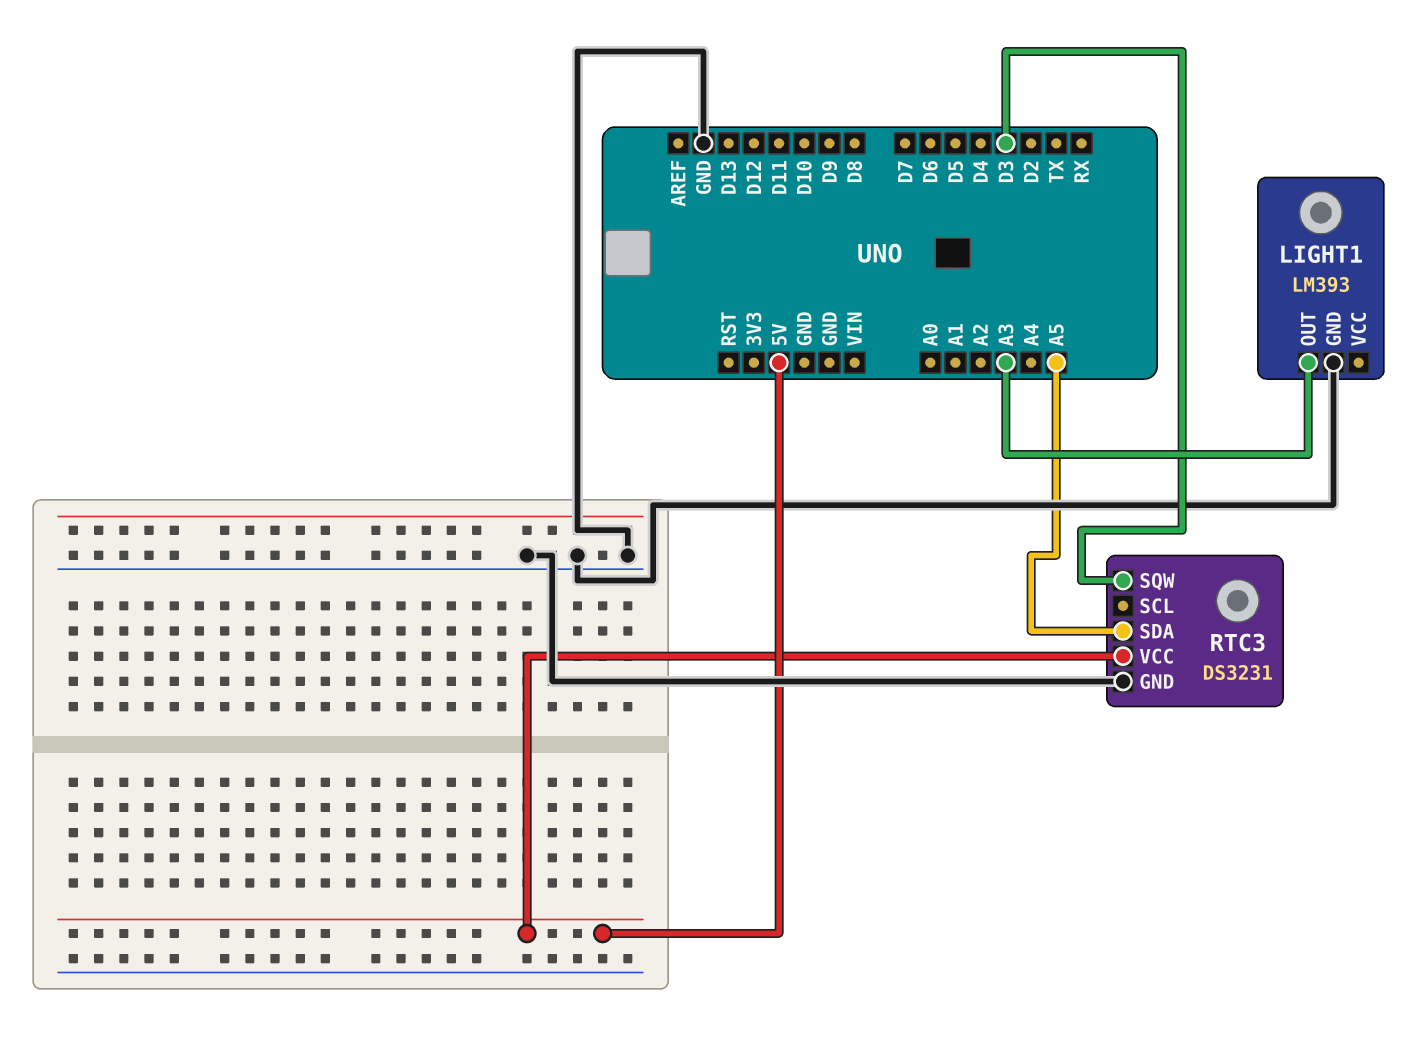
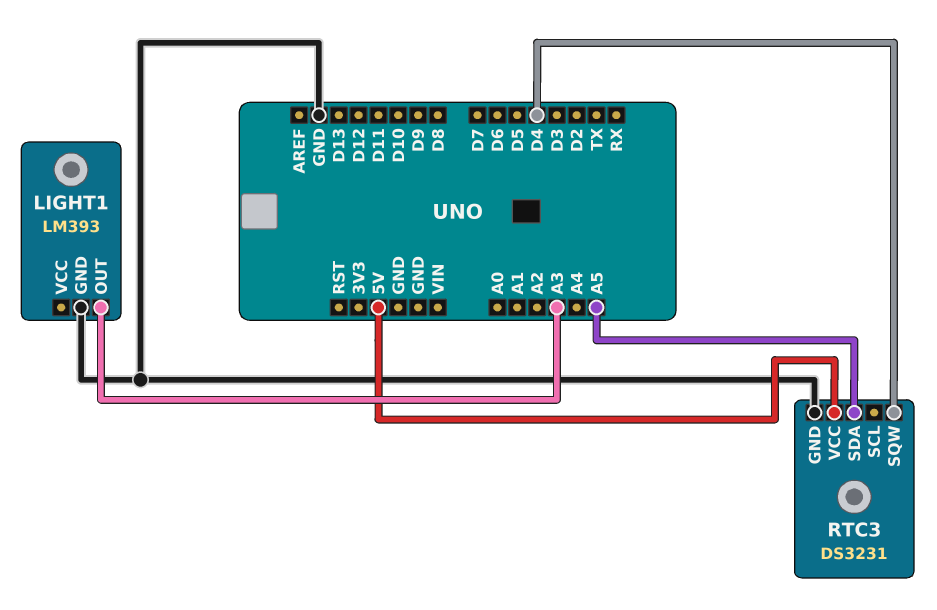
RTC3 pin SQW: D3 -> D4

